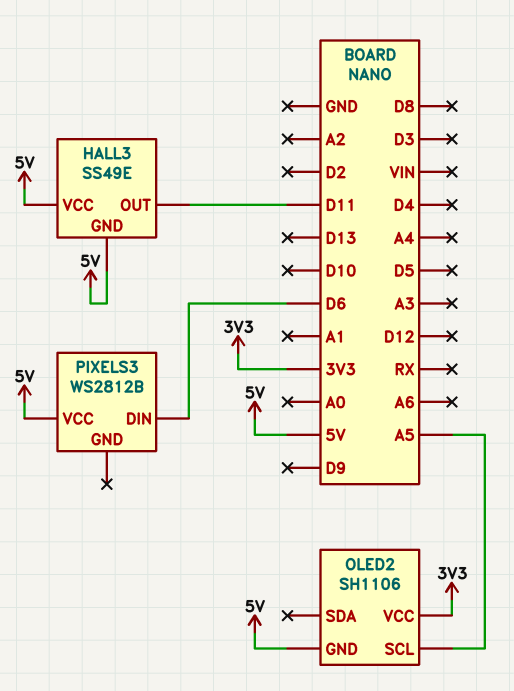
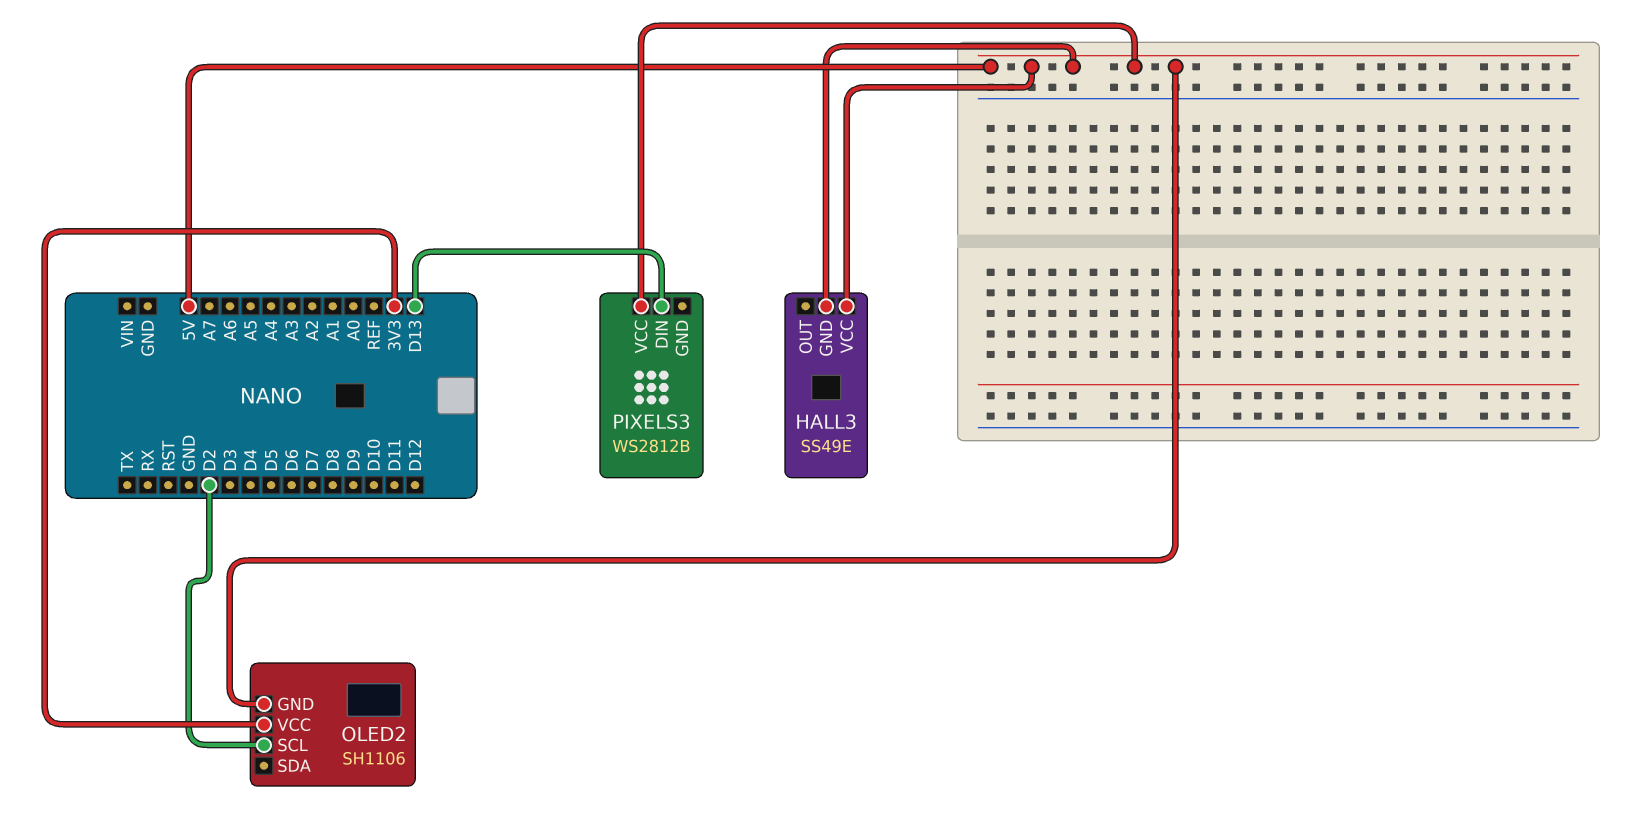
HALL3 pin OUT: D11 -> none
OLED2 pin SCL: A5 -> D2
PIXELS3 pin DIN: D6 -> D13

